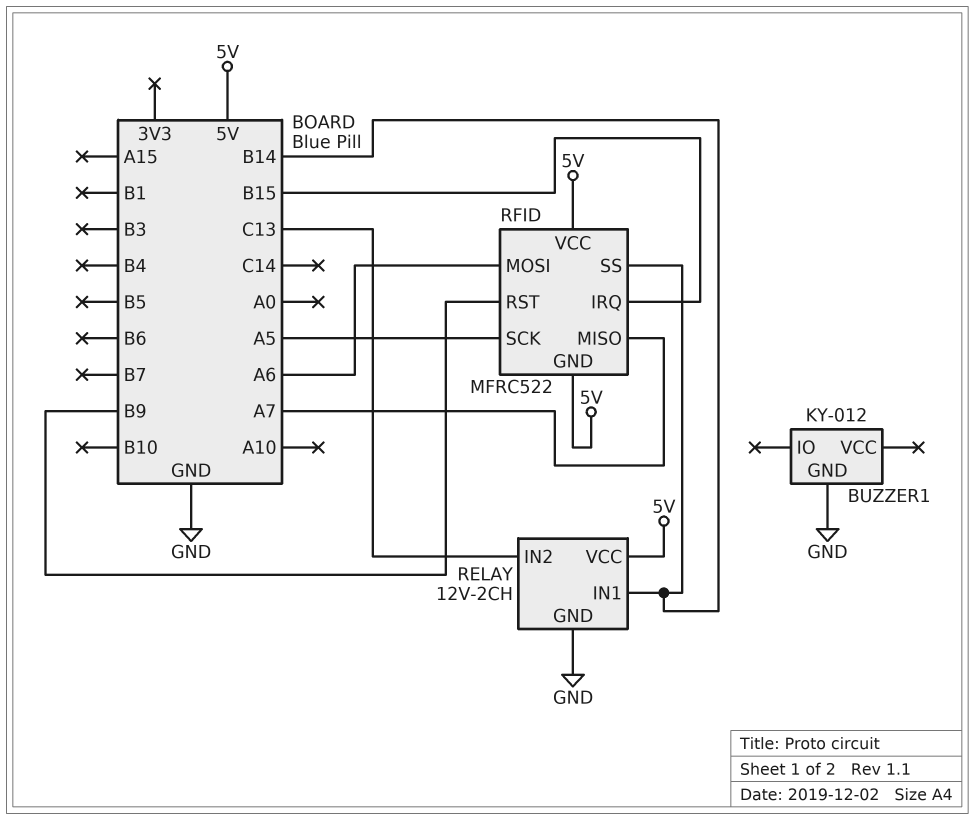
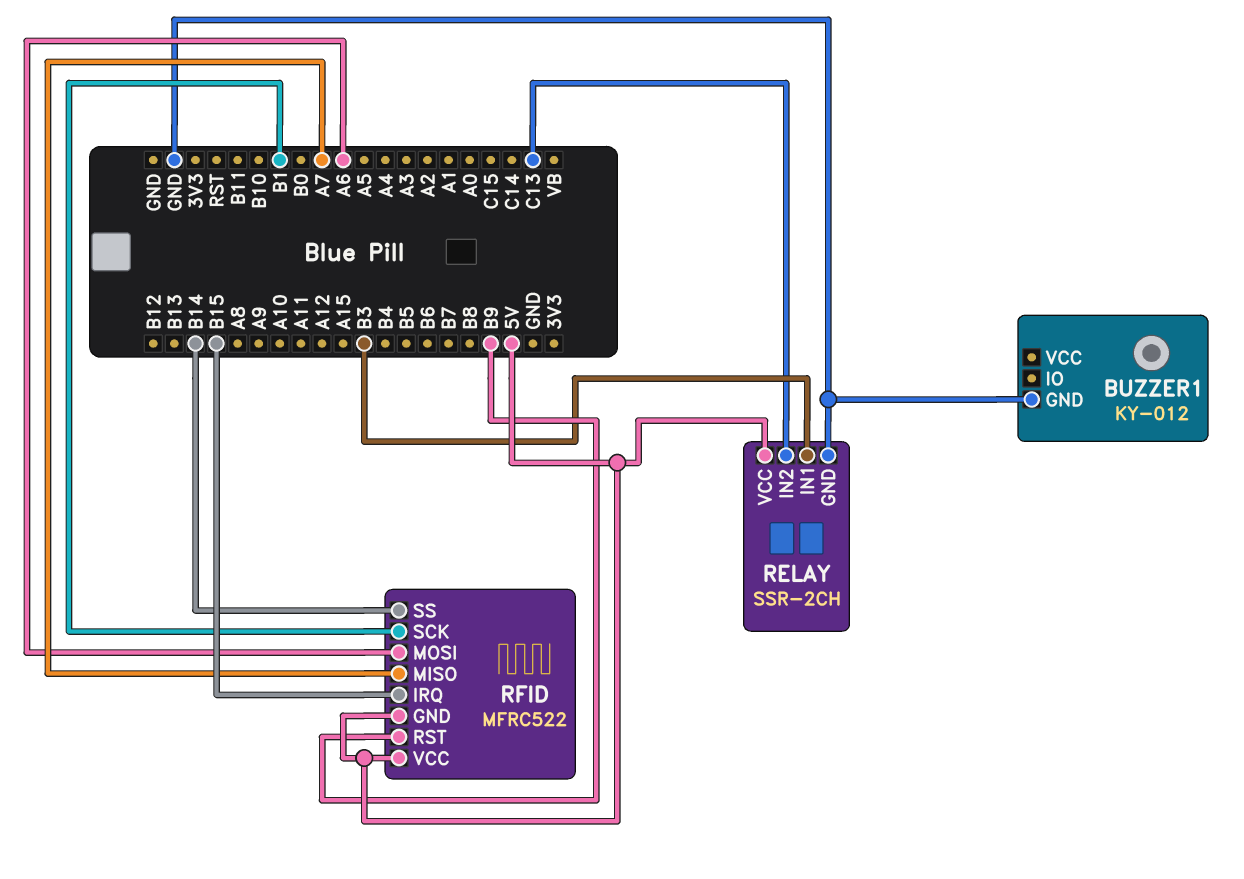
RELAY: 12V-2CH -> SSR-2CH
RELAY pin IN1: B14 -> B3
RFID pin SCK: A5 -> B1

